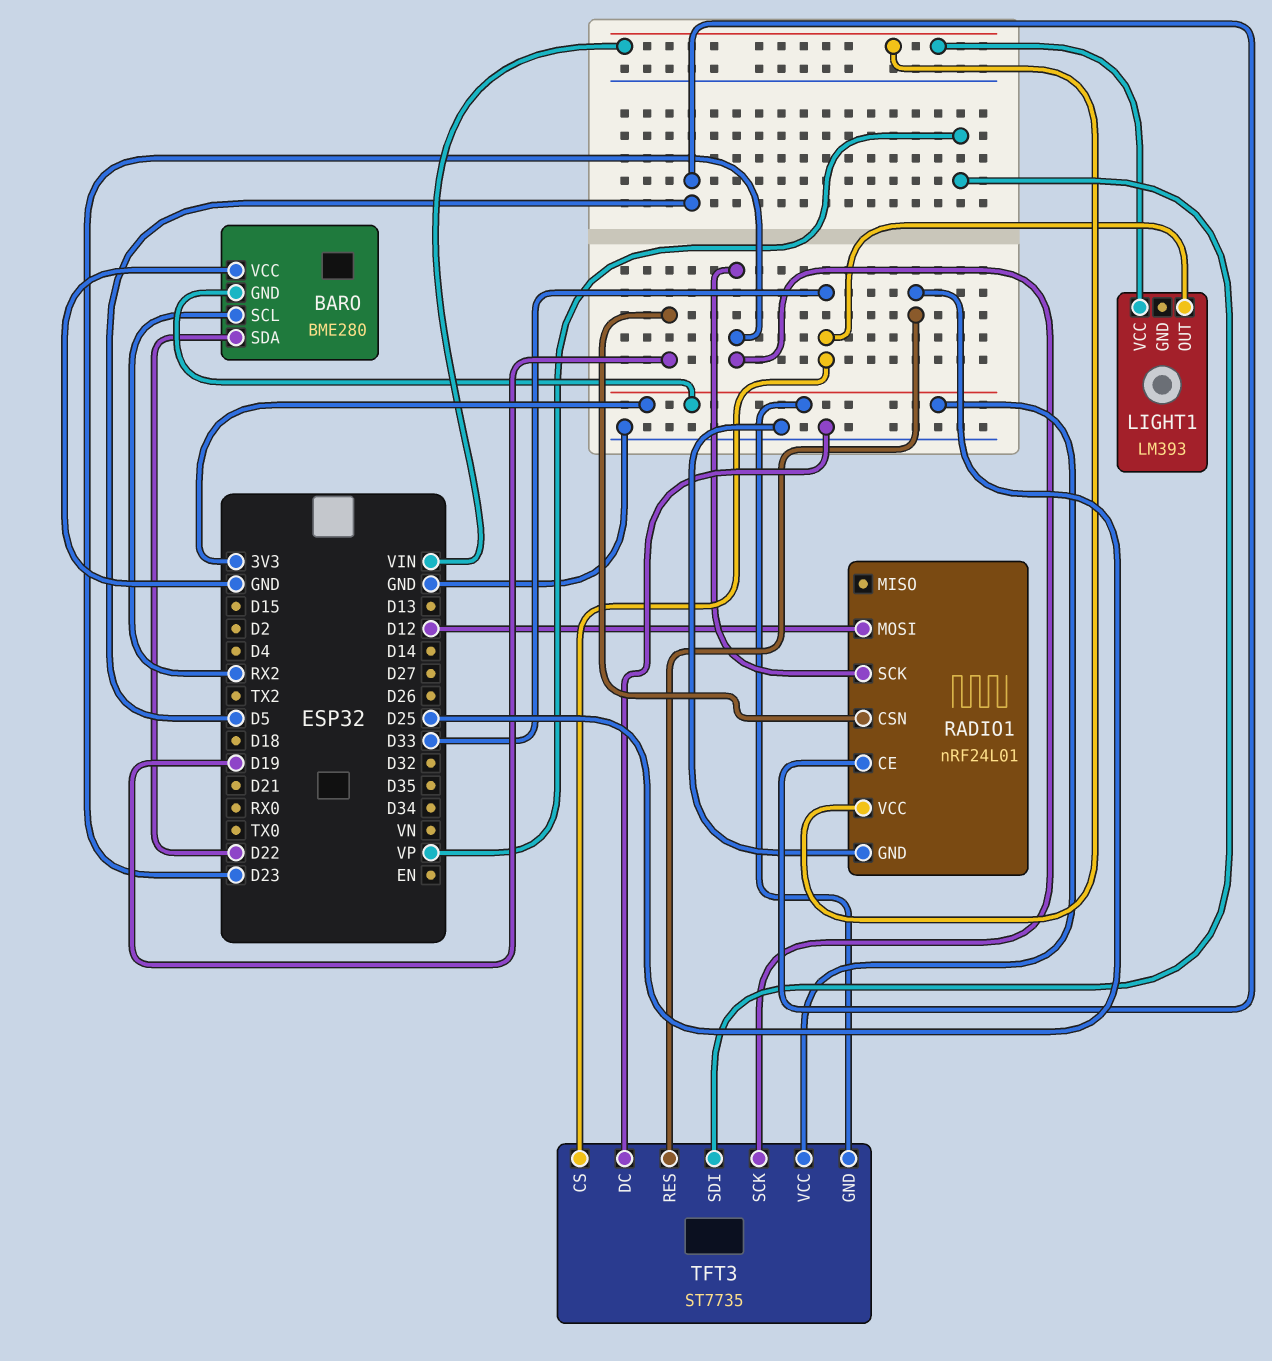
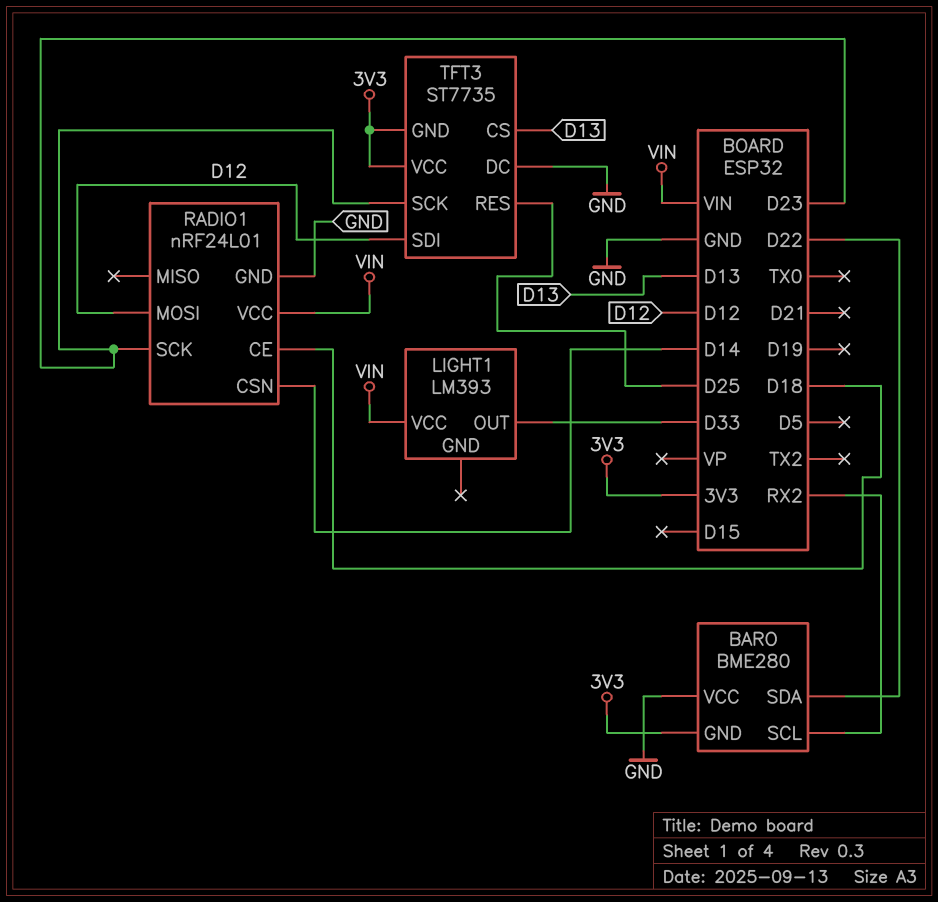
RADIO1 pin CE: D5 -> D18
RADIO1 pin CSN: D19 -> D14
TFT3 pin CS: D33 -> D13
TFT3 pin SDI: VP -> D12

